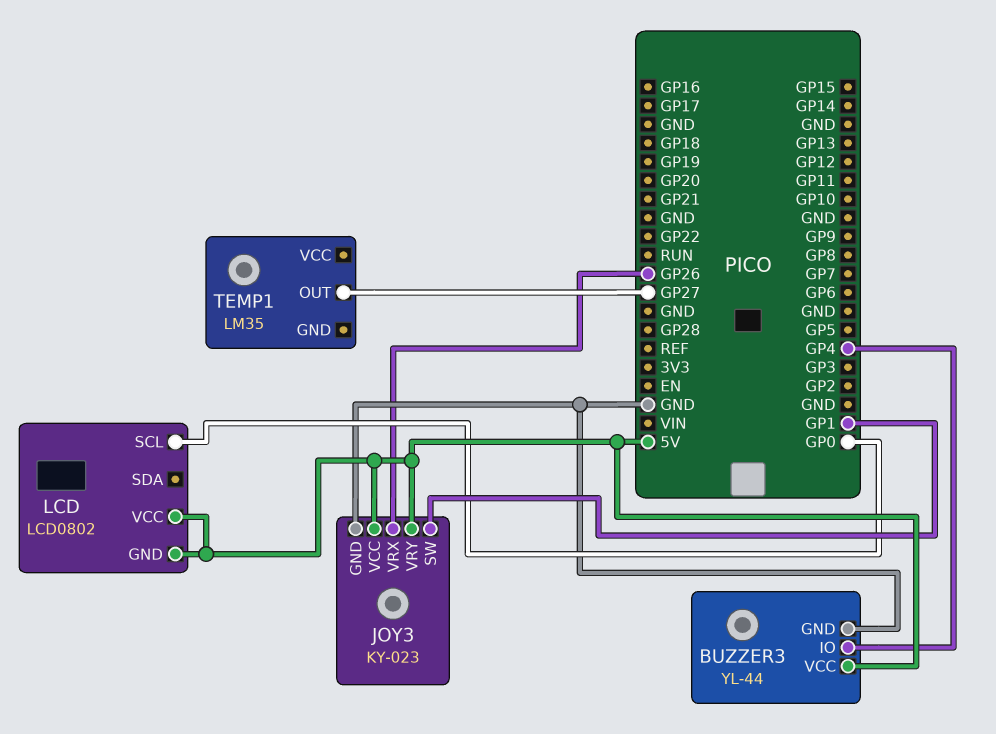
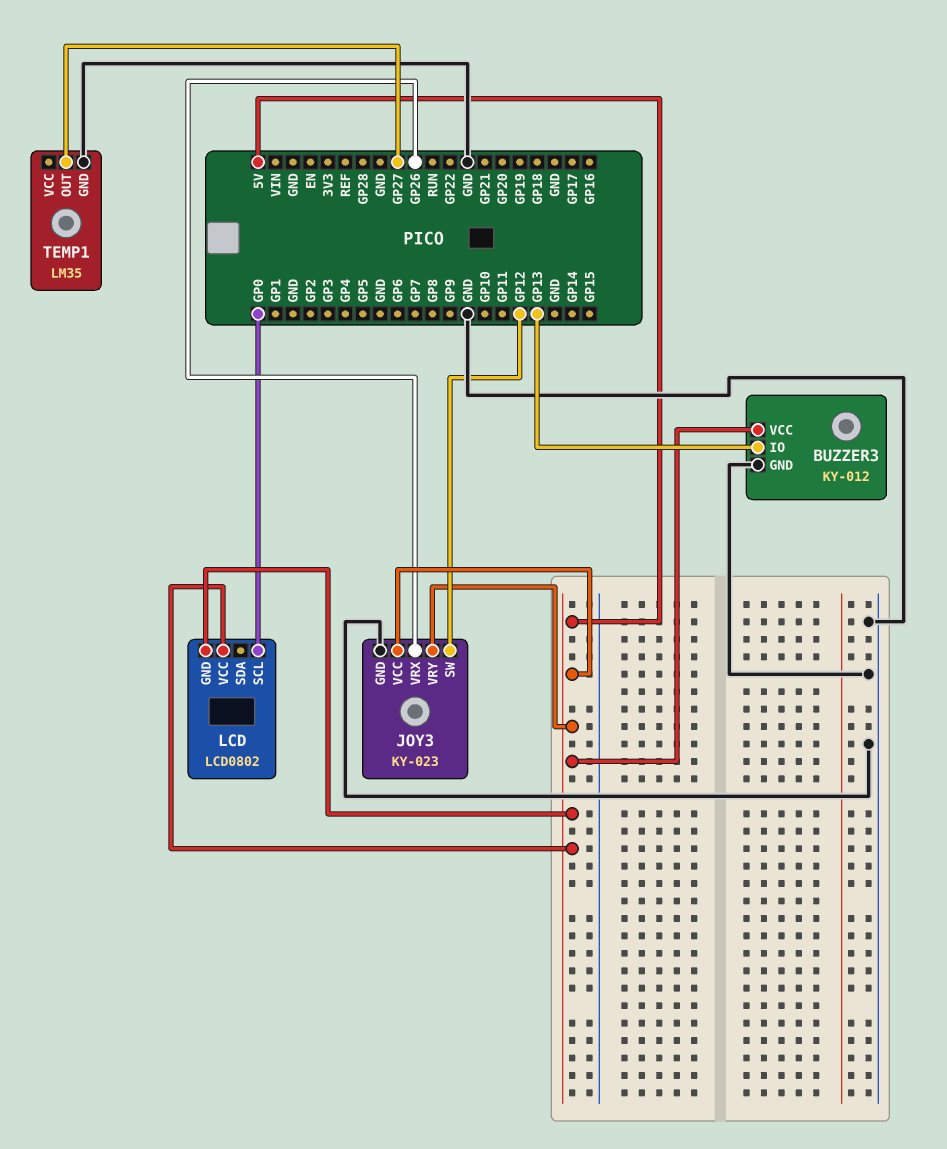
BUZZER3: YL-44 -> KY-012
BUZZER3 pin IO: GP4 -> GP13
JOY3 pin SW: GP1 -> GP12
TEMP1 pin GND: none -> GND

